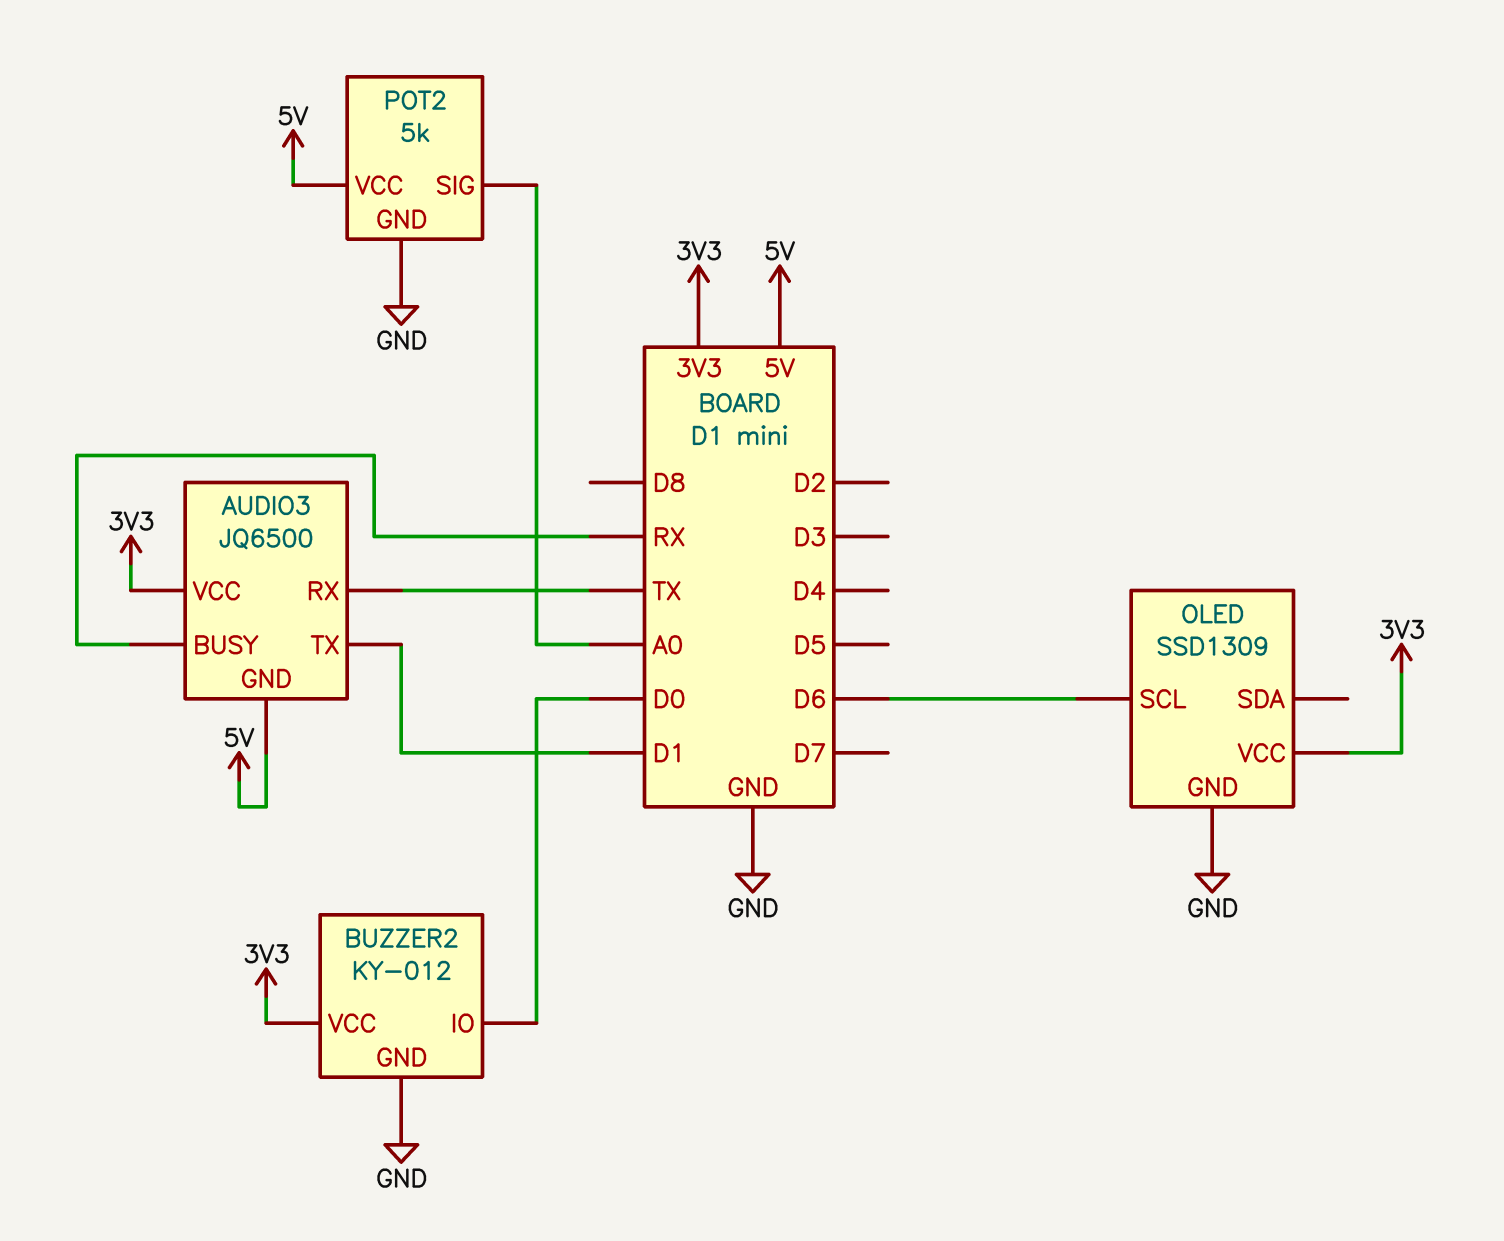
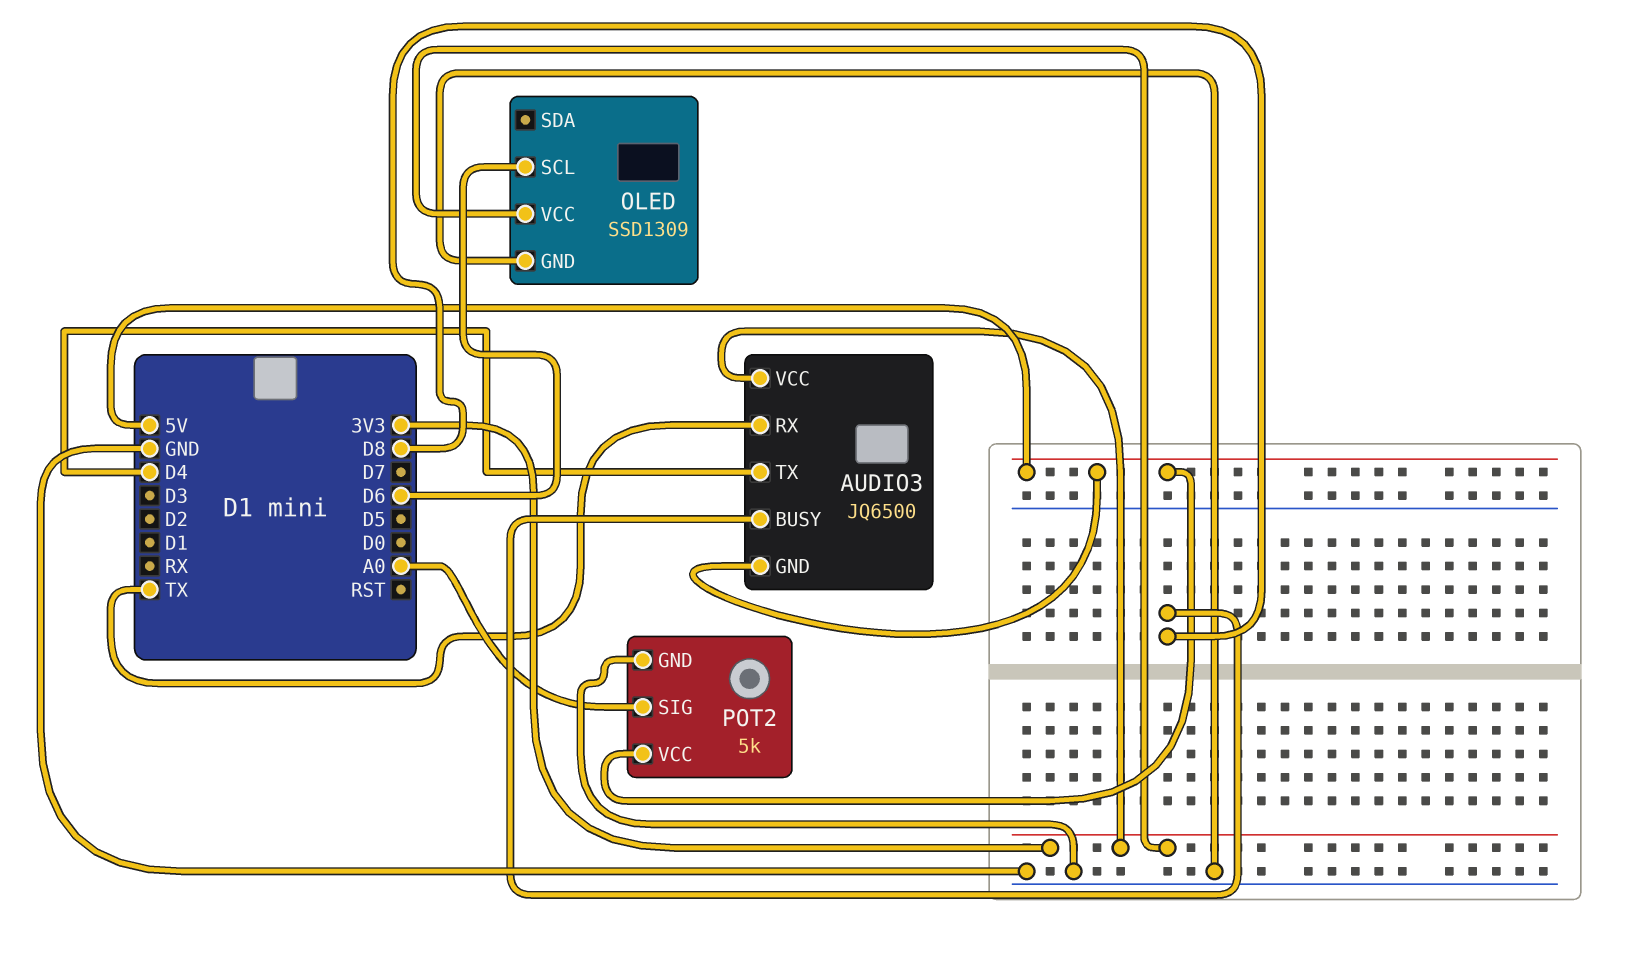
AUDIO3 pin BUSY: RX -> D8
AUDIO3 pin TX: D1 -> D4
BUZZER2: KY-012 -> none
BUZZER2 pin GND: GND -> none
BUZZER2 pin IO: D0 -> none
BUZZER2 pin VCC: 3V3 -> none

